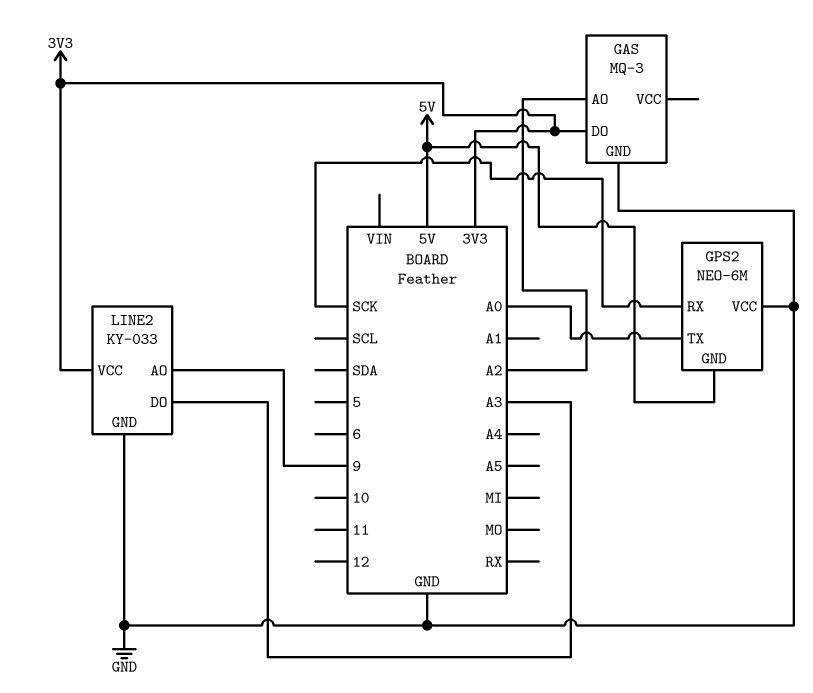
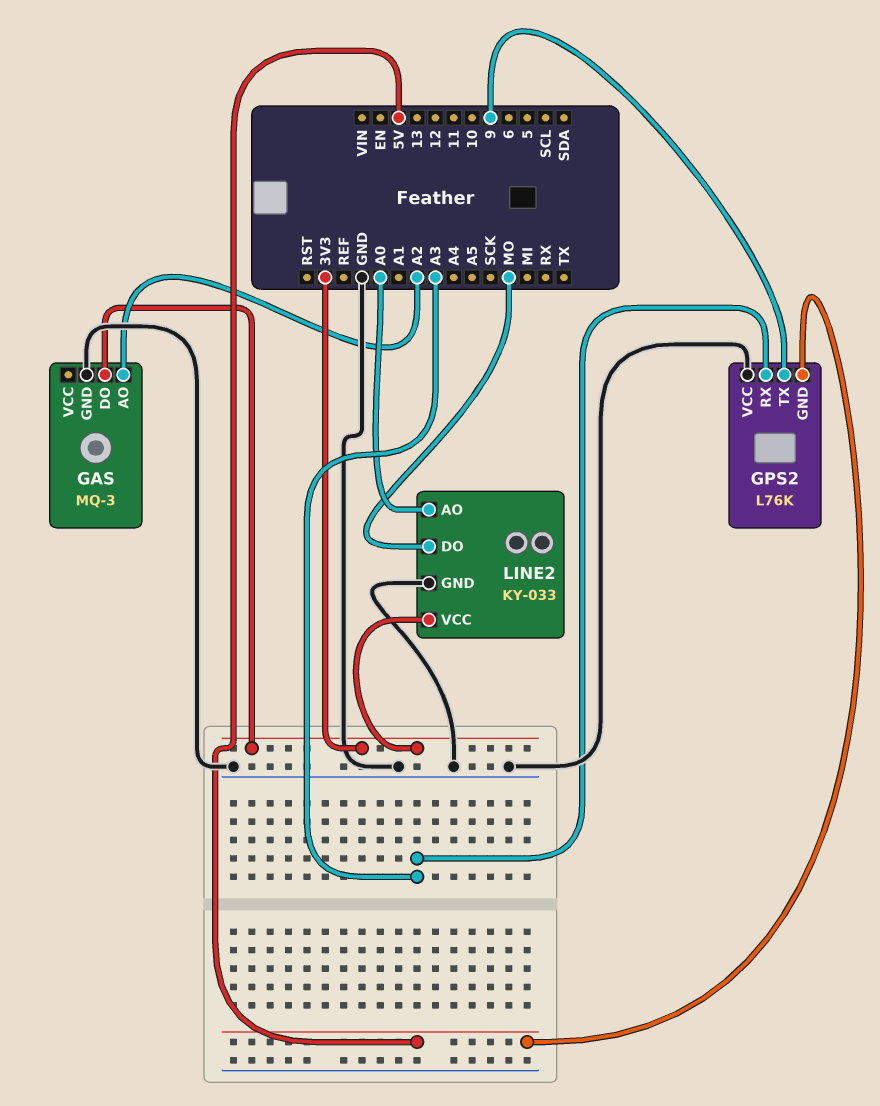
GPS2: NEO-6M -> L76K
GPS2 pin RX: SCK -> A3
GPS2 pin TX: A0 -> 9
LINE2 pin AO: 9 -> A0
LINE2 pin DO: A3 -> MO

